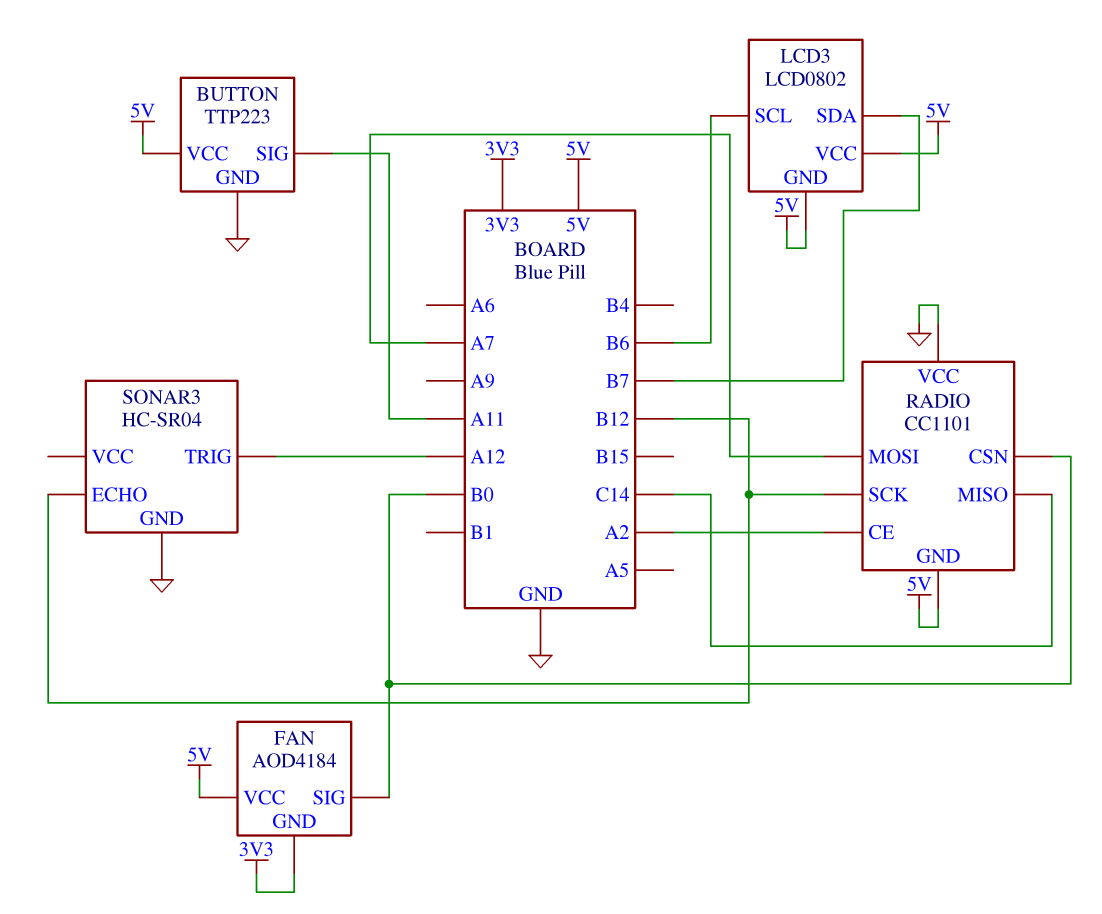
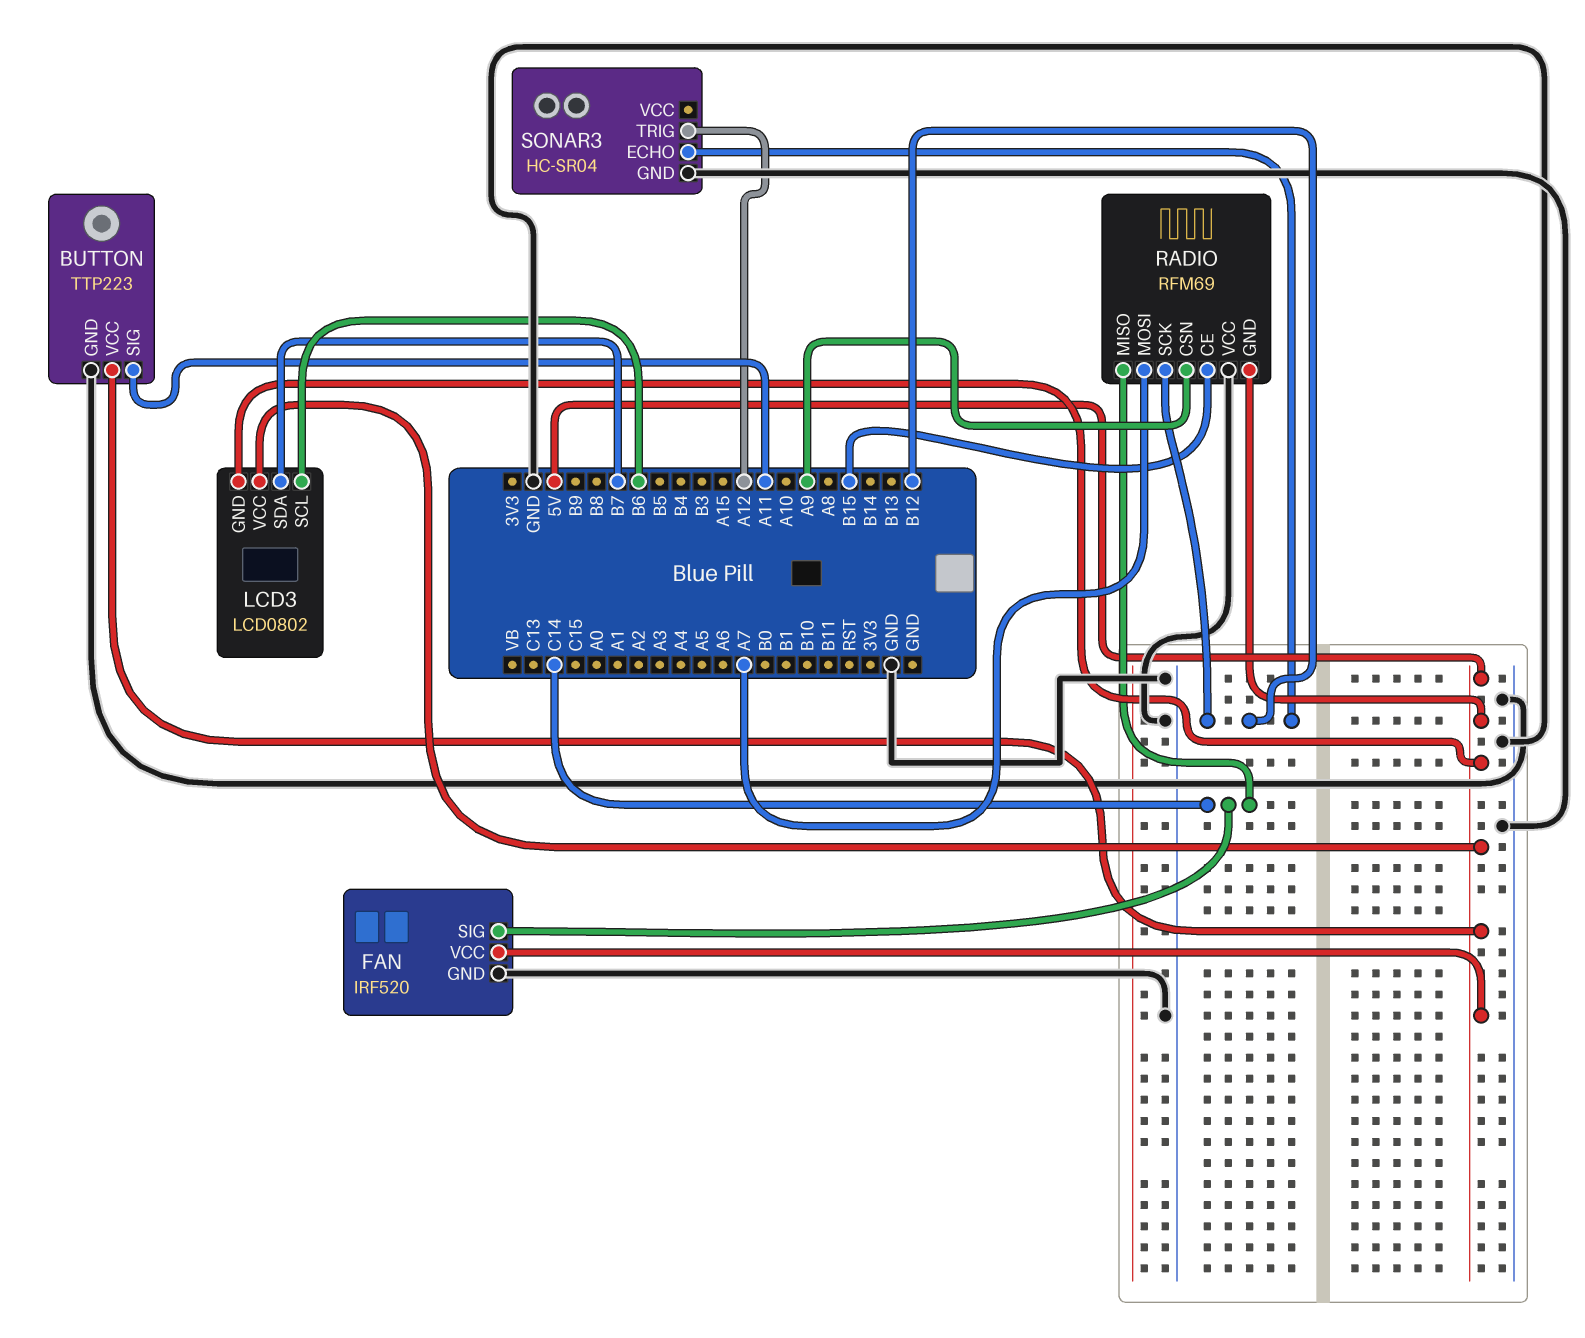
FAN: AOD4184 -> IRF520
FAN pin GND: 3V3 -> GND
FAN pin SIG: B0 -> C14
RADIO: CC1101 -> RFM69
RADIO pin CE: A2 -> B15
RADIO pin CSN: B0 -> A9

